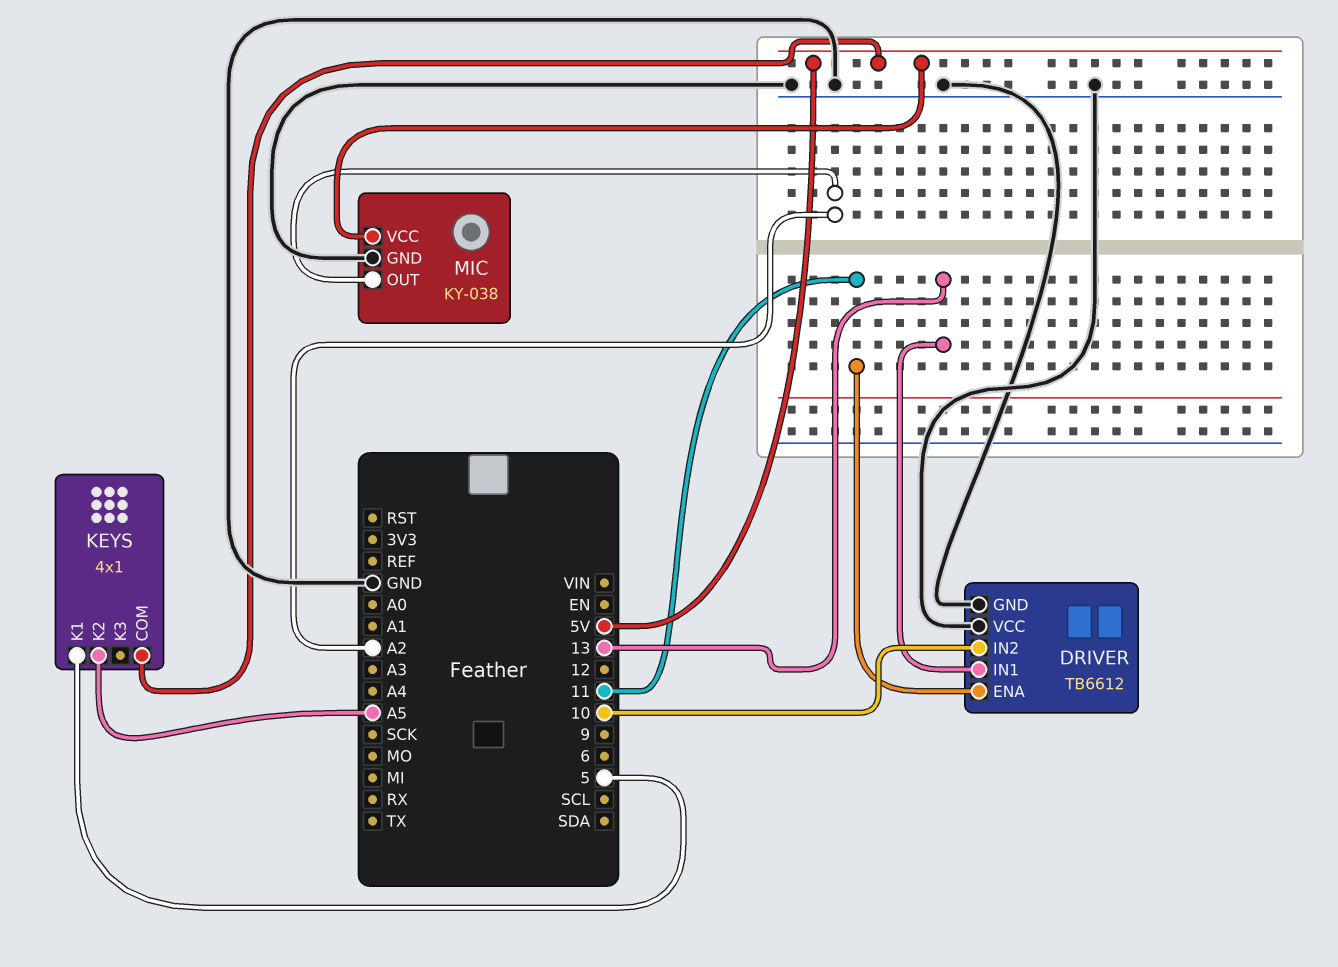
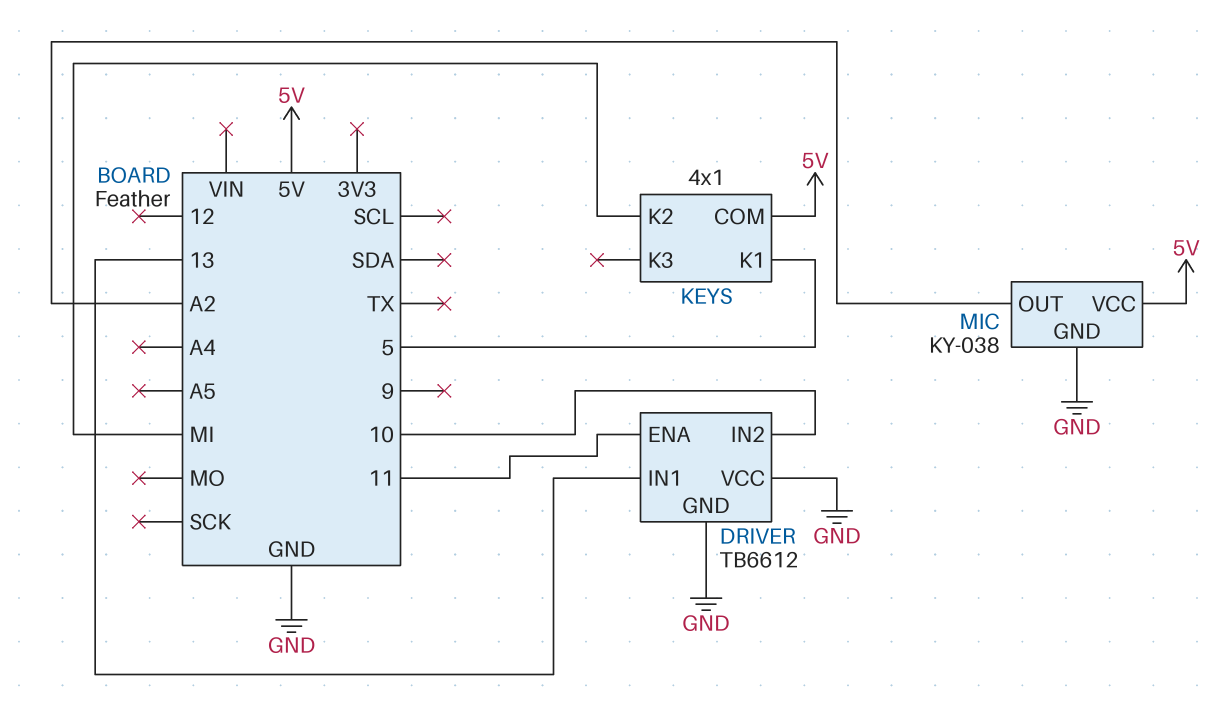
KEYS pin K2: A5 -> MI

